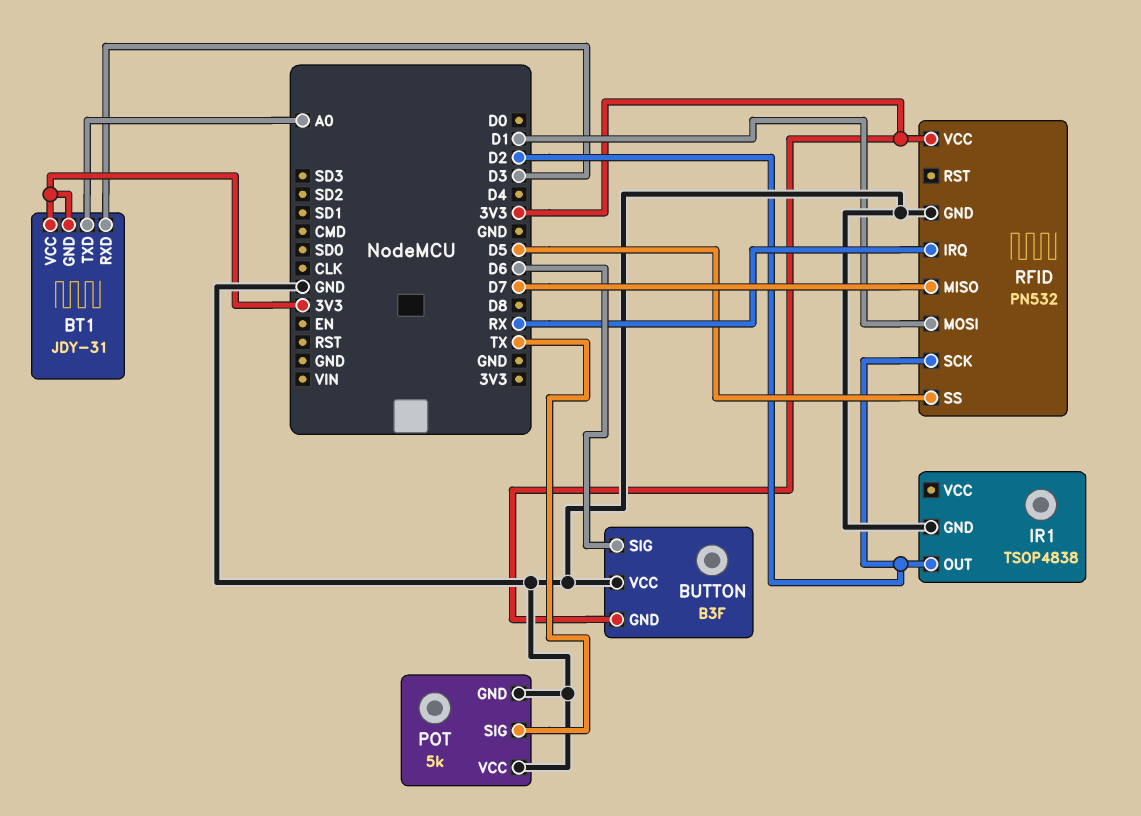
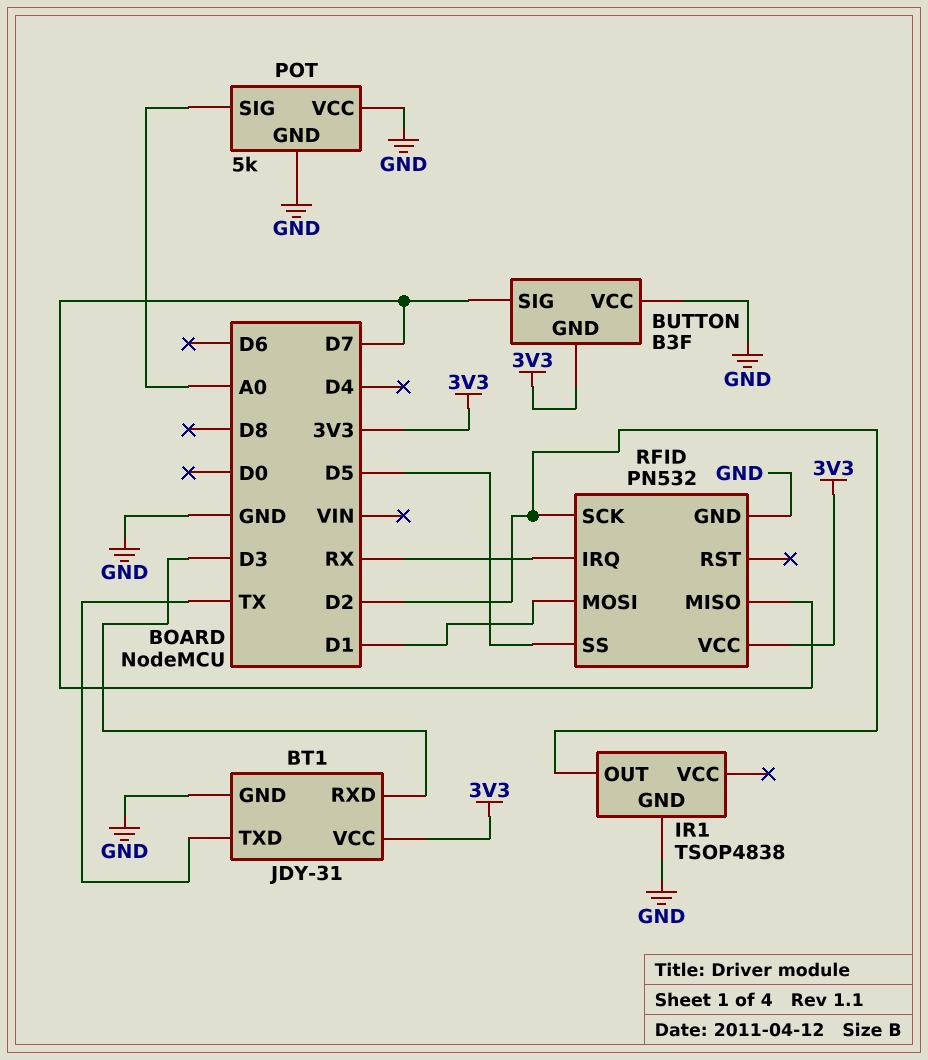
BT1 pin GND: 3V3 -> GND
BT1 pin TXD: A0 -> TX
BUTTON pin SIG: D6 -> D7
POT pin SIG: TX -> A0

